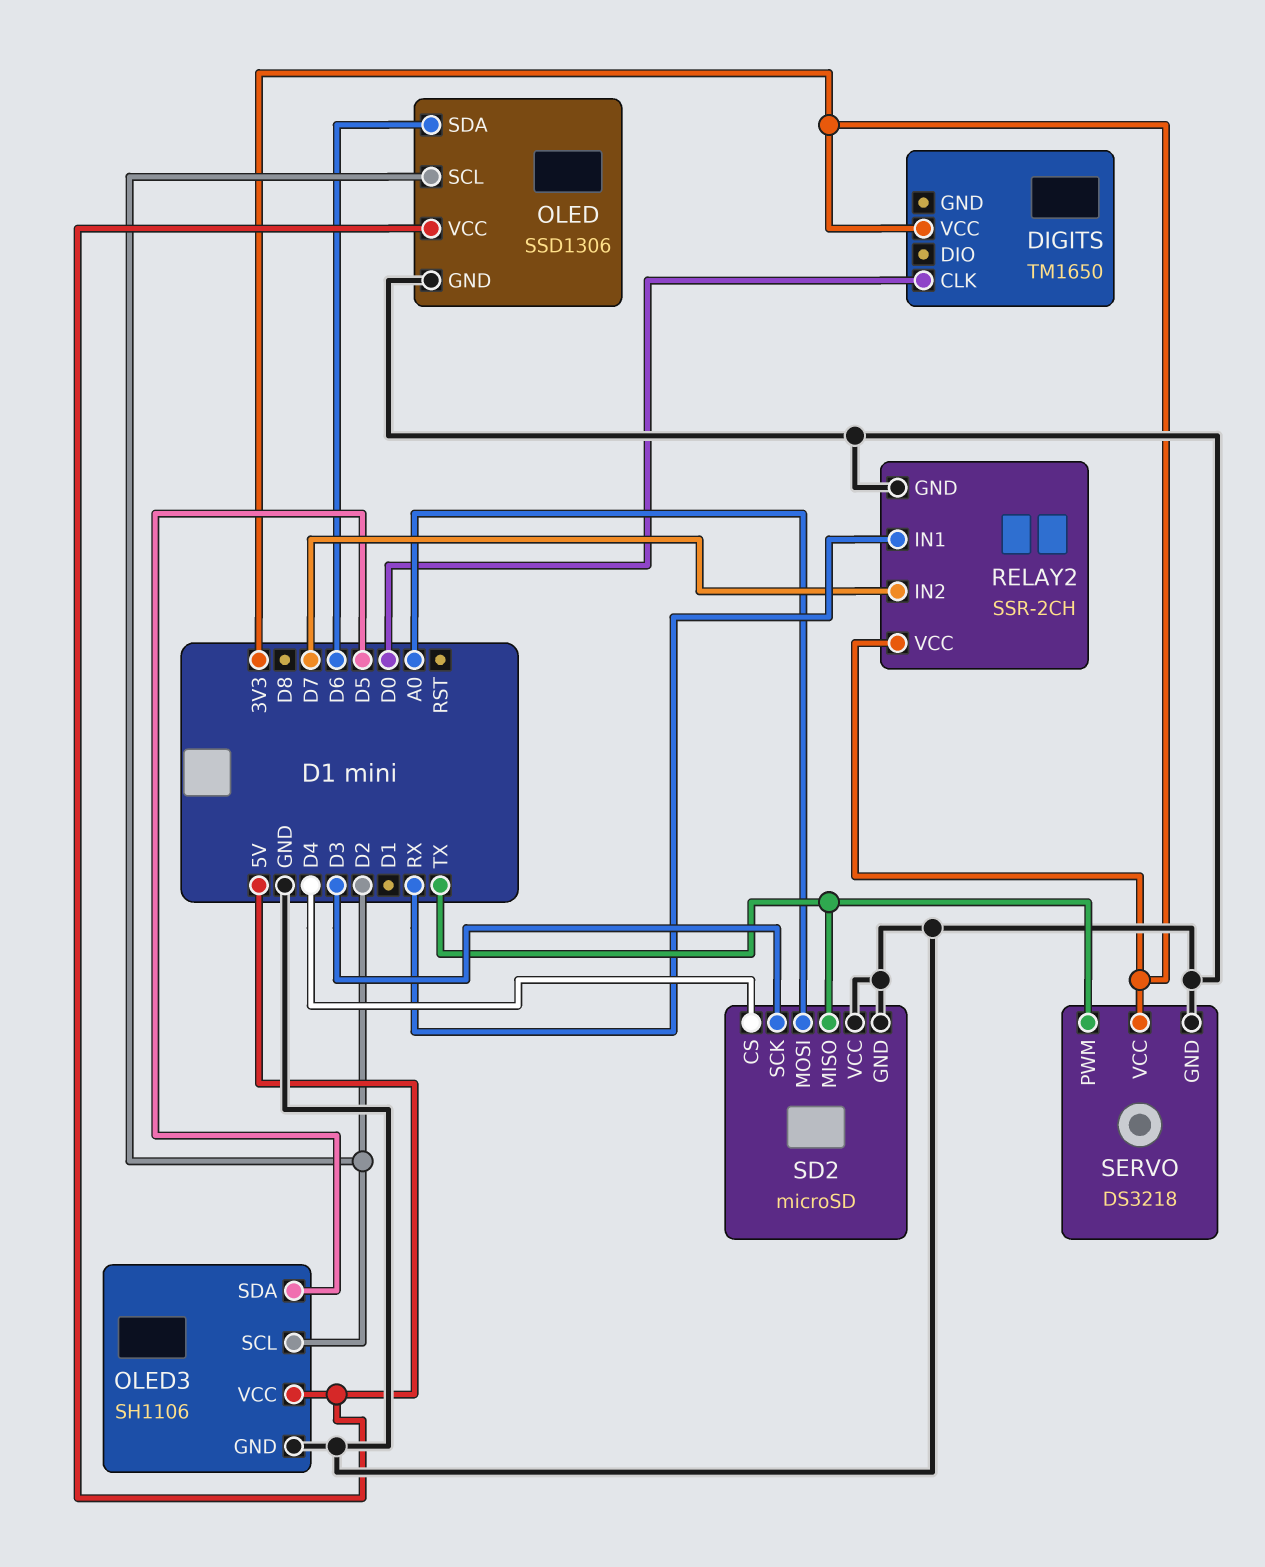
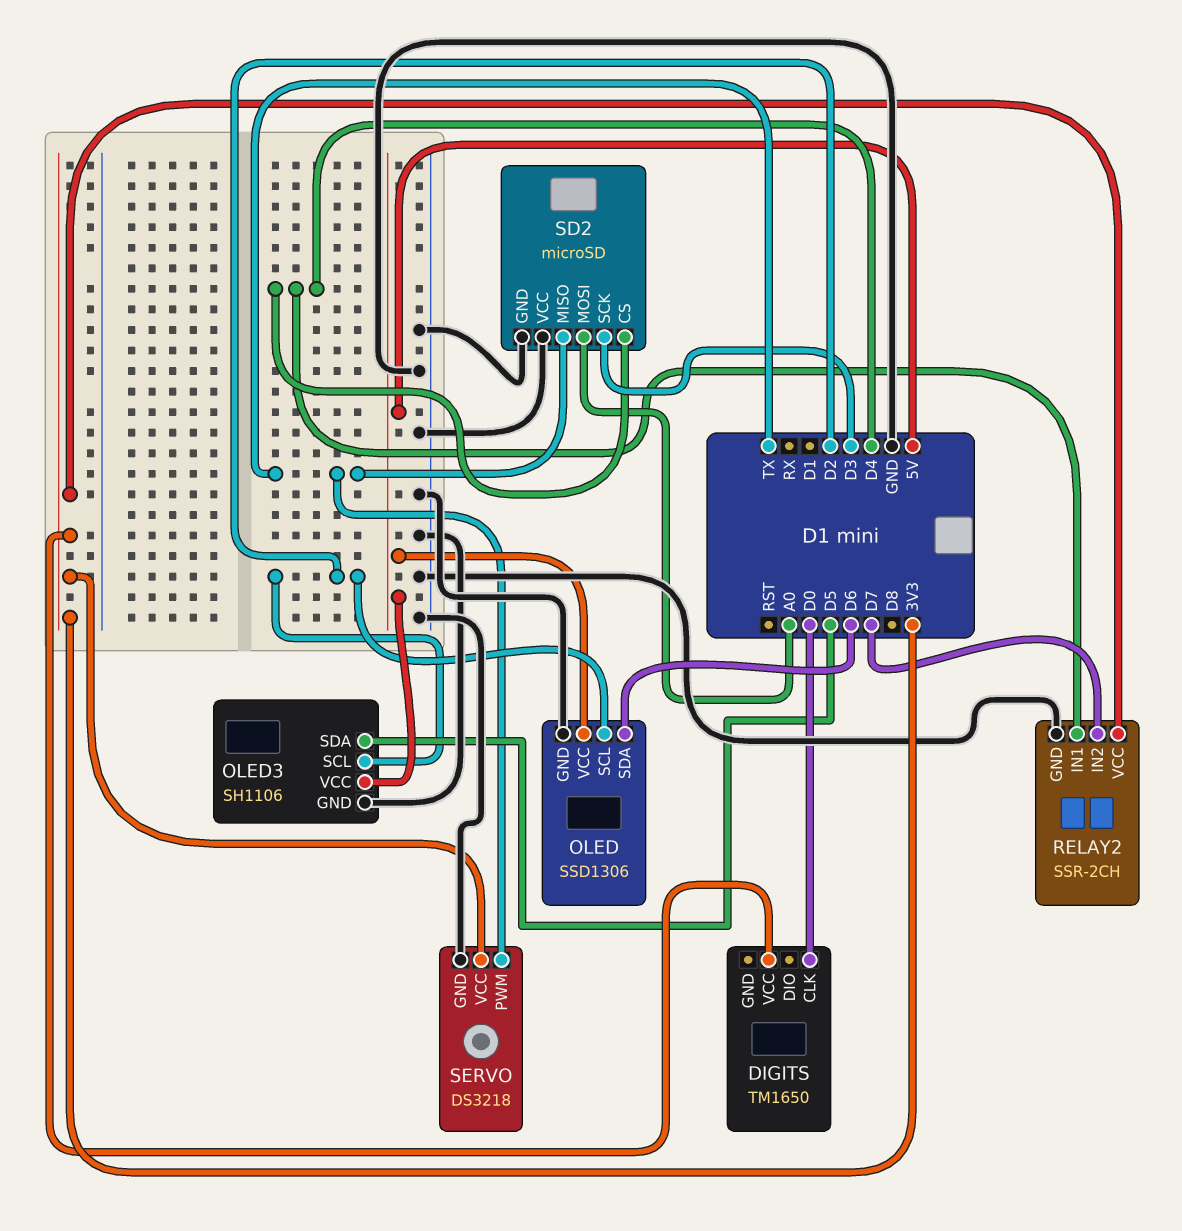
RELAY2 pin IN1: RX -> D4

